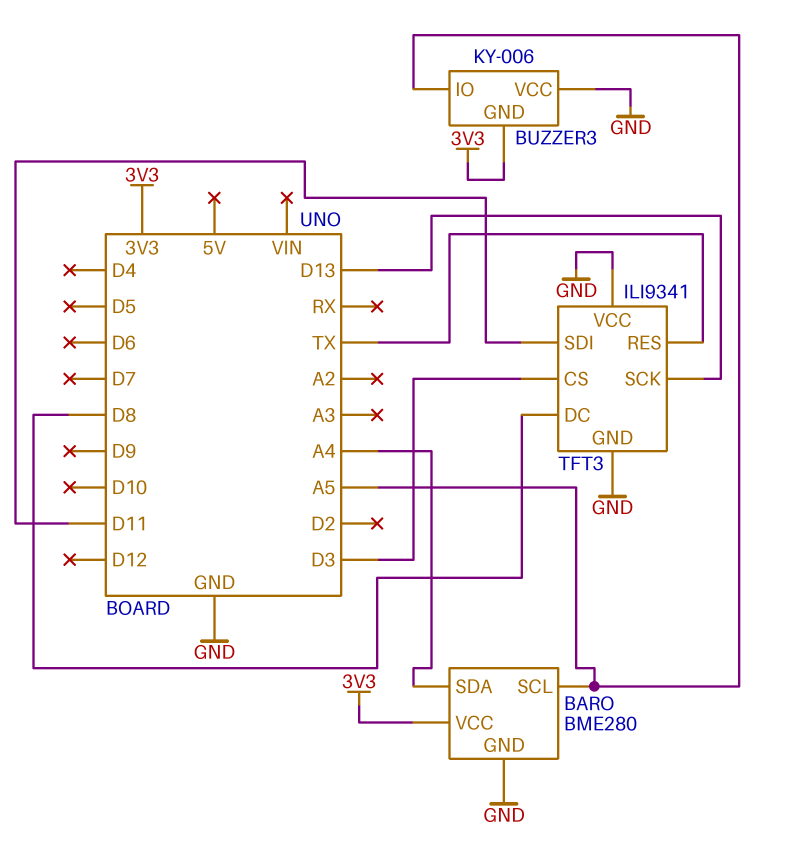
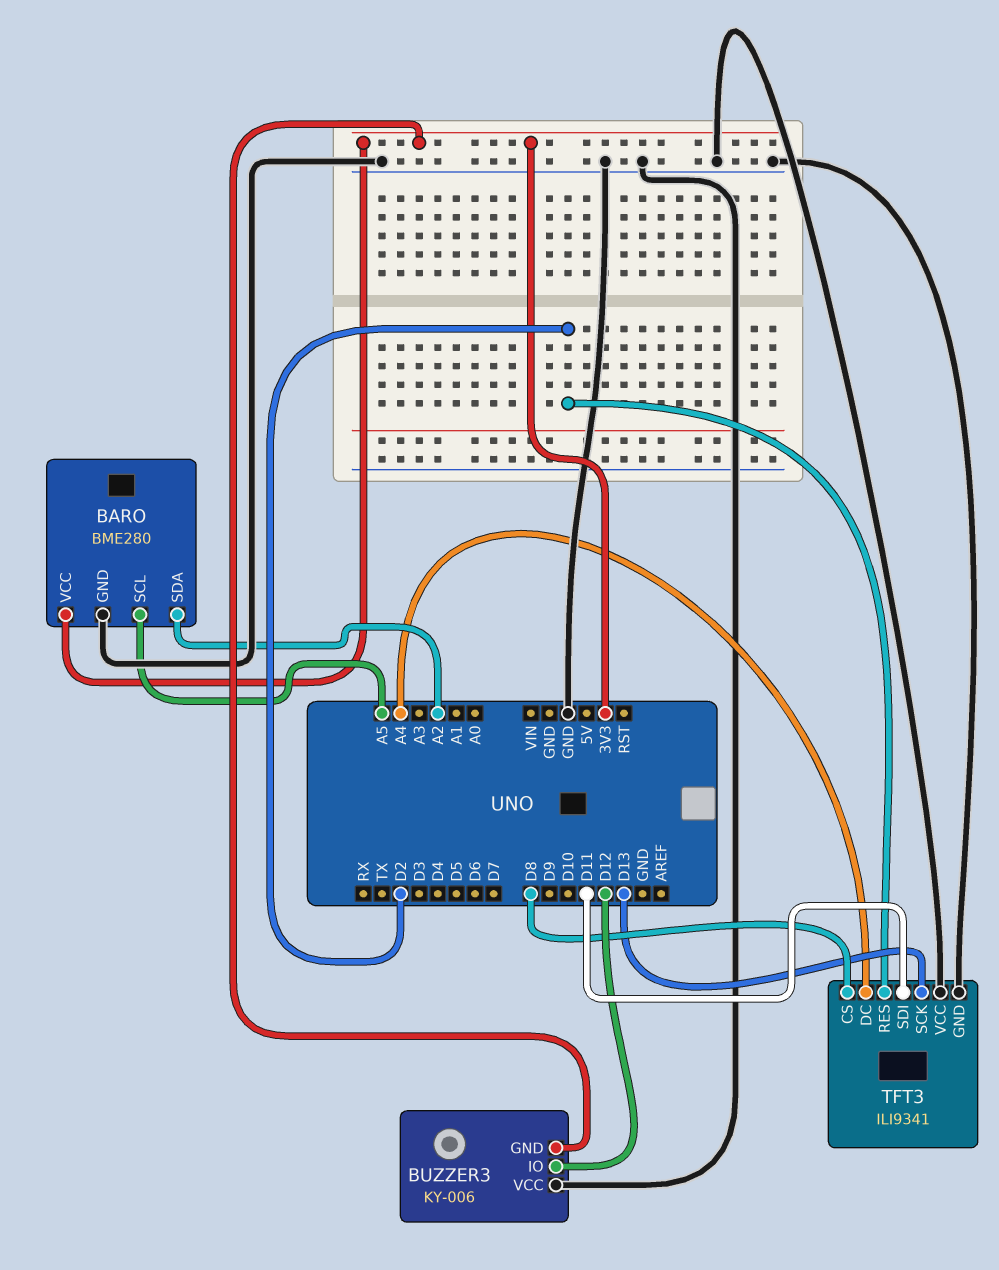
BARO pin SDA: A4 -> A2
BUZZER3 pin IO: A5 -> D12
TFT3 pin CS: D3 -> D8
TFT3 pin DC: D8 -> A4
TFT3 pin RES: TX -> D2

